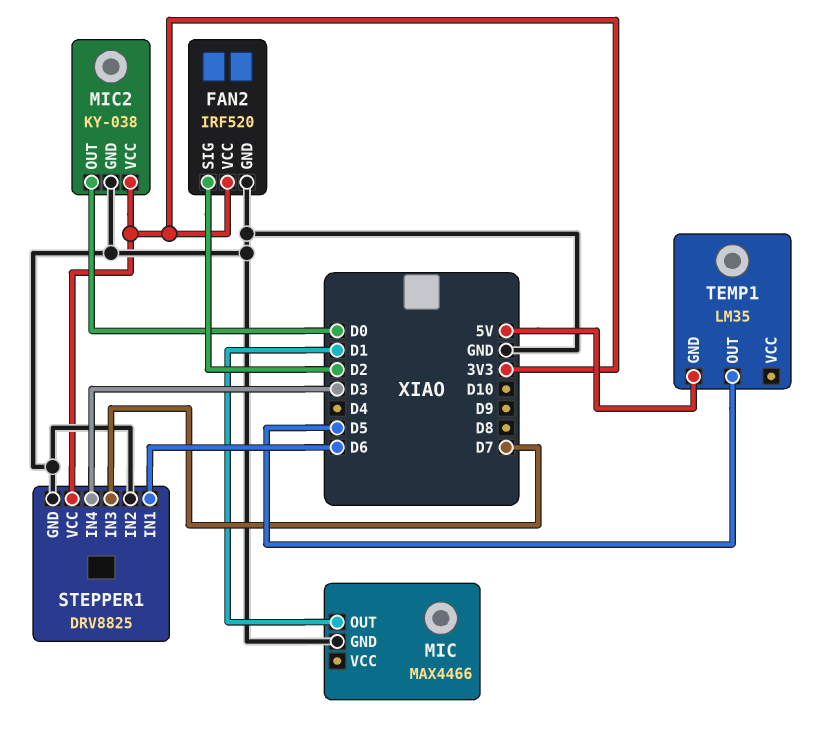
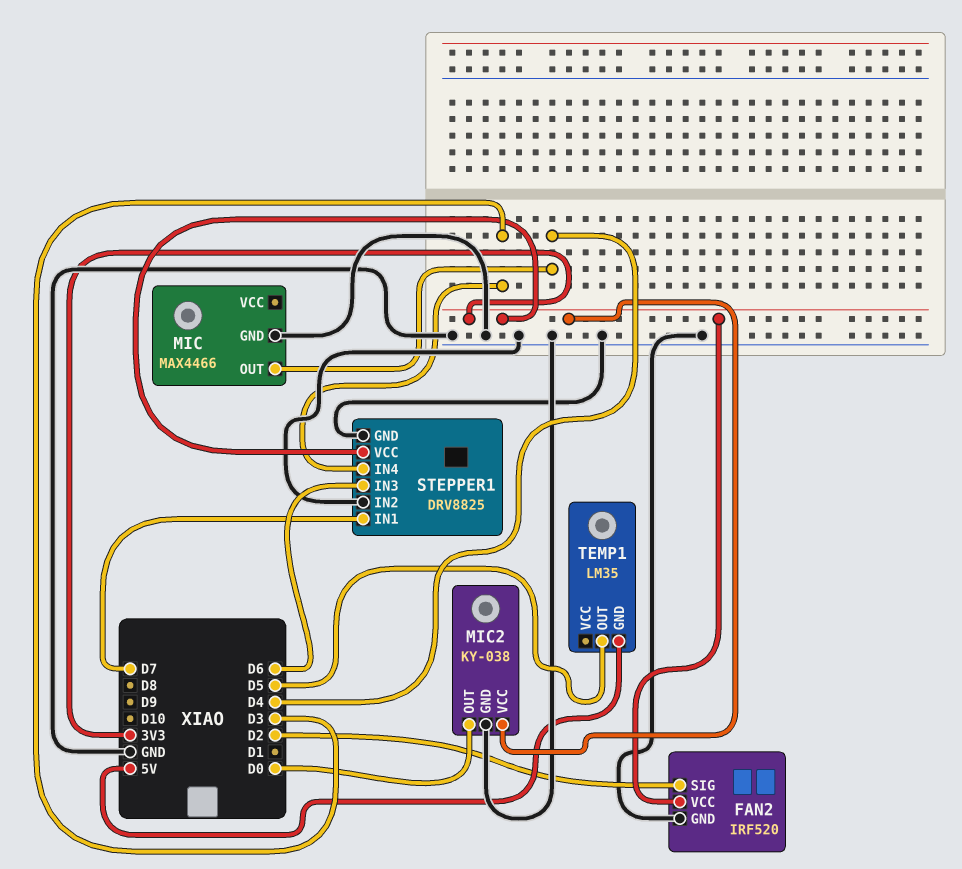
MIC pin OUT: D1 -> D4
STEPPER1 pin IN1: D6 -> D7
STEPPER1 pin IN3: D7 -> D6

